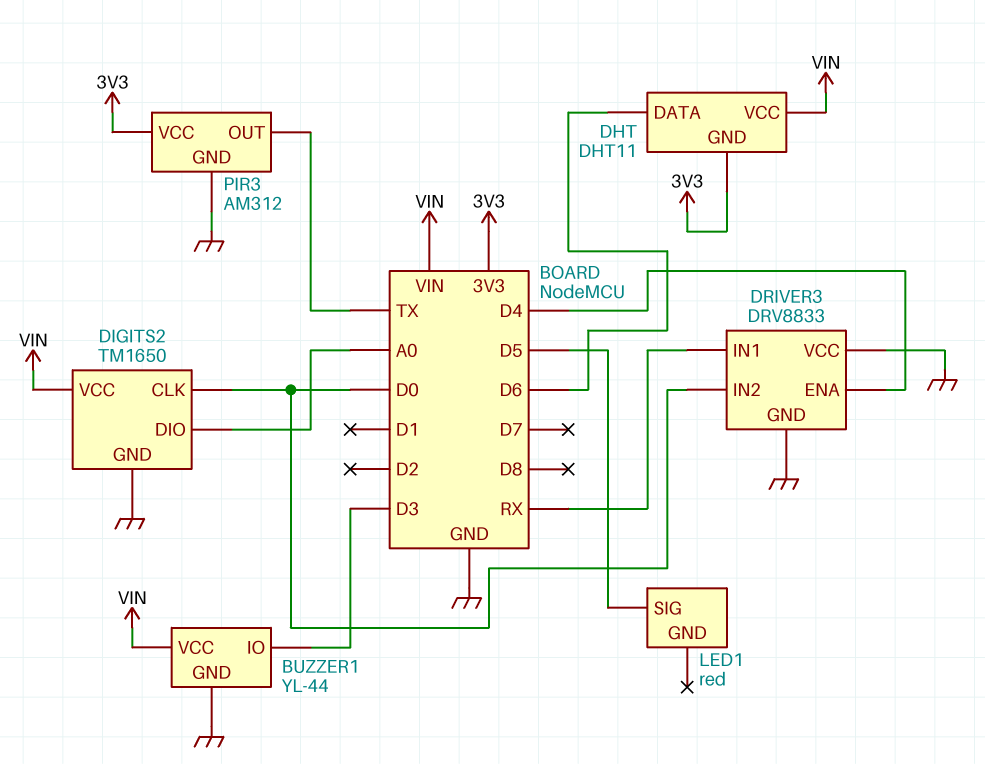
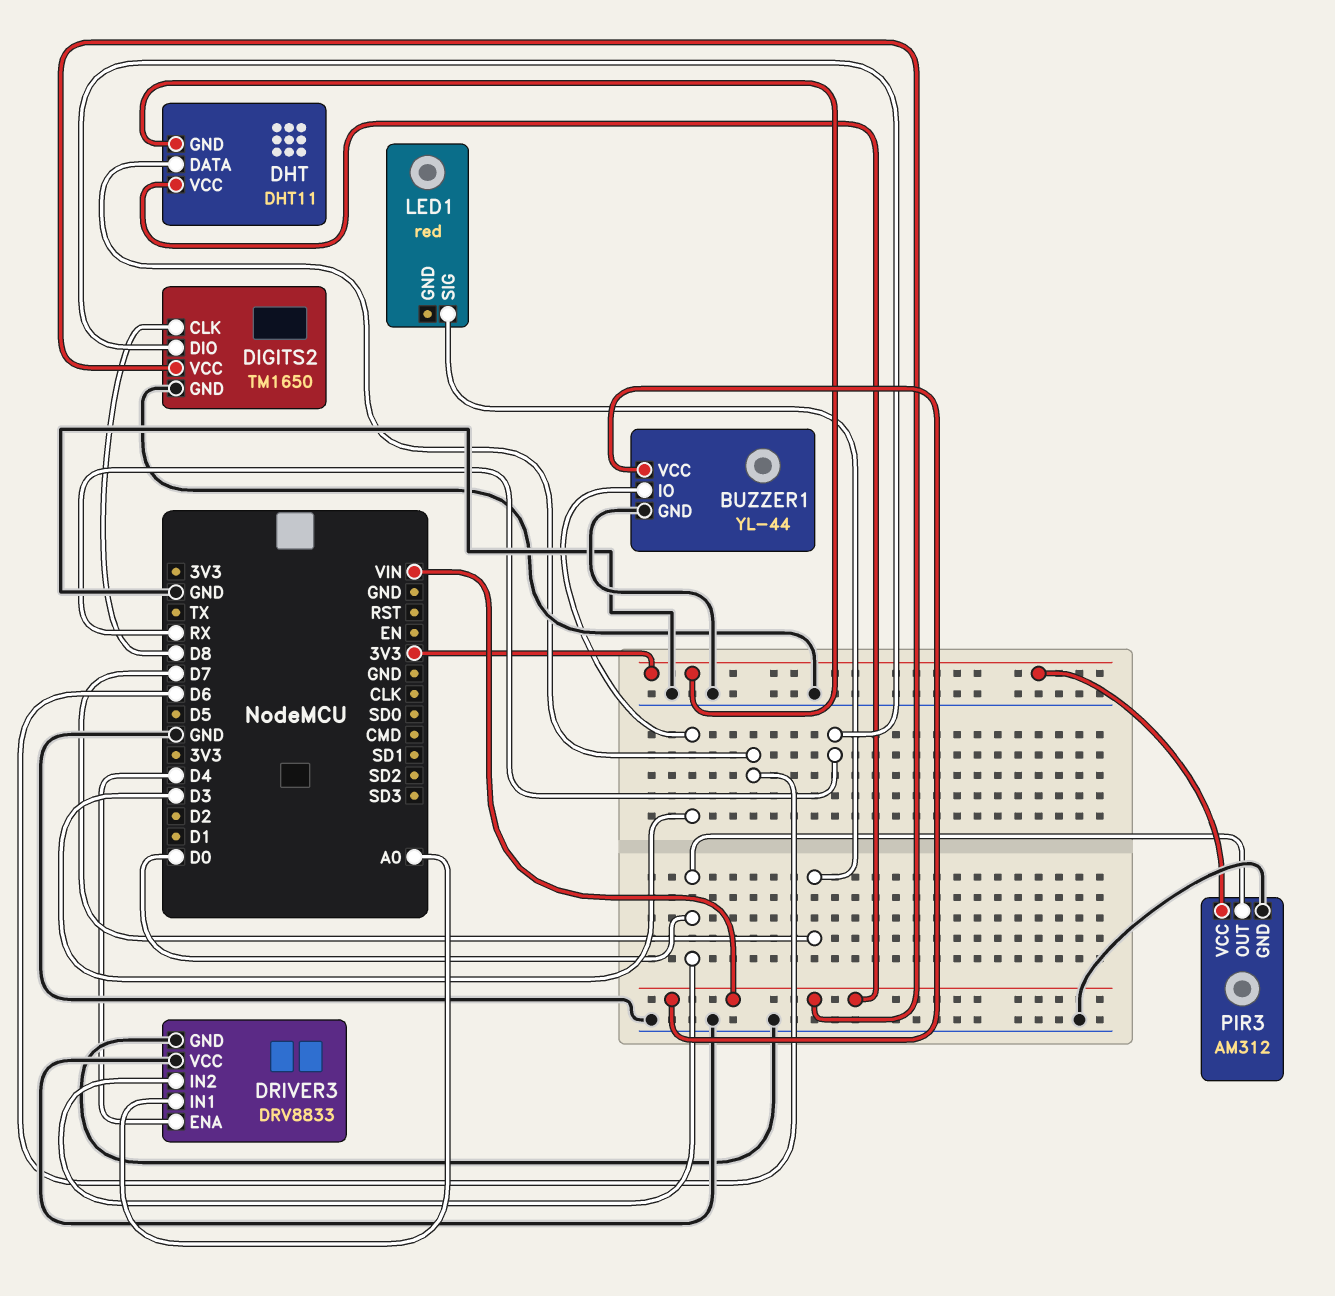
DIGITS2 pin CLK: D0 -> D8
DIGITS2 pin DIO: A0 -> RX
DRIVER3 pin IN1: RX -> A0
LED1 pin SIG: D5 -> D7
PIR3 pin OUT: TX -> D0

